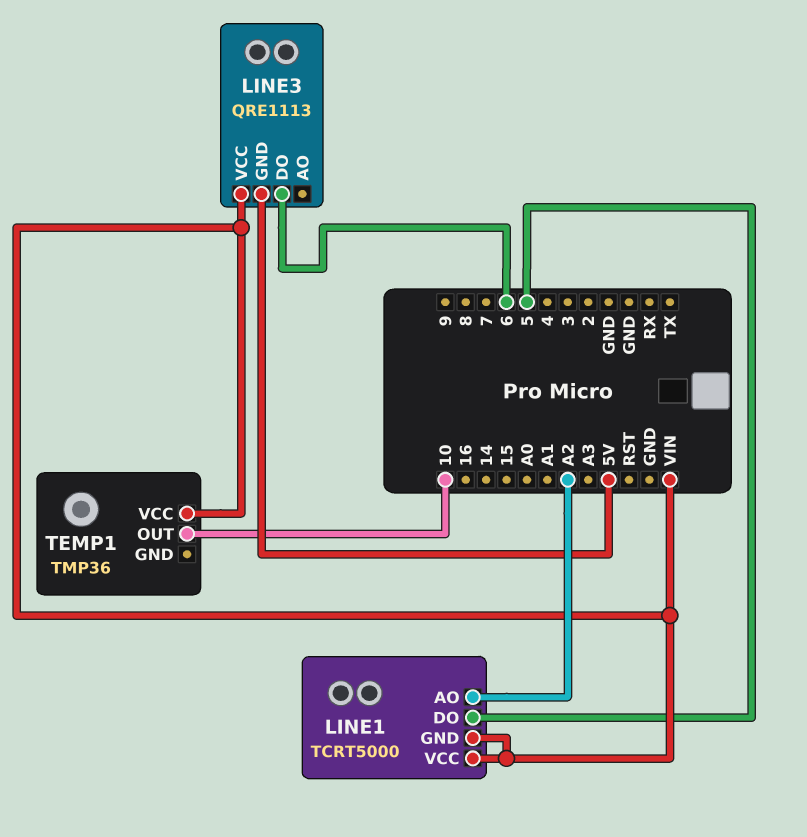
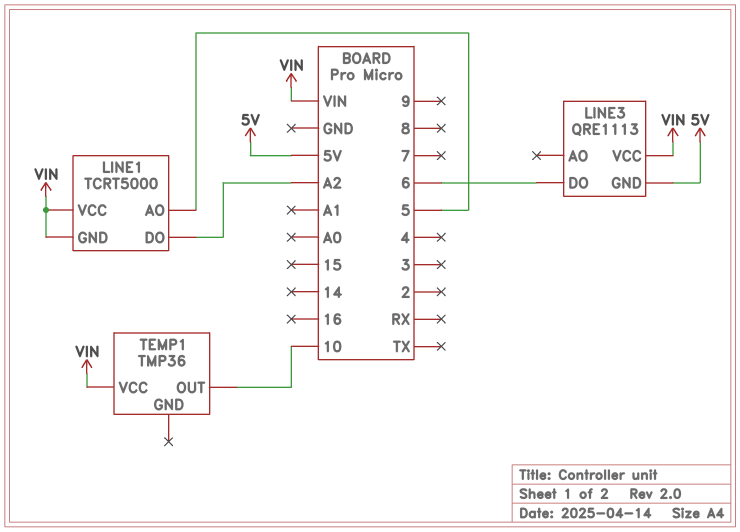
LINE1 pin AO: A2 -> 5
LINE1 pin DO: 5 -> A2

